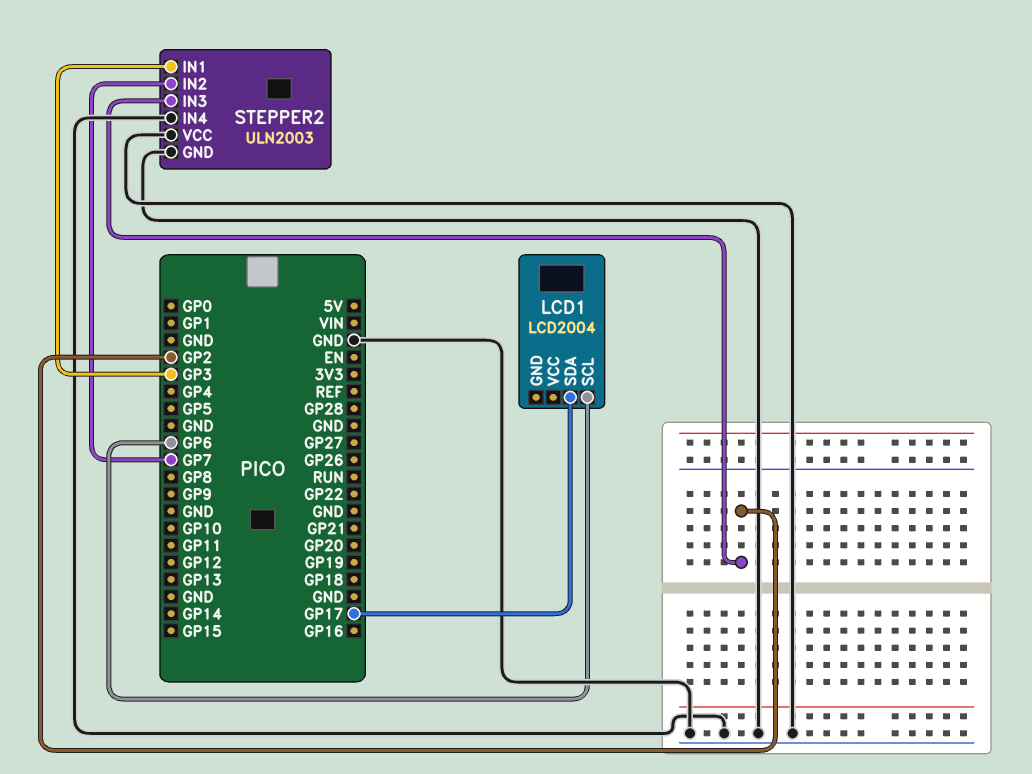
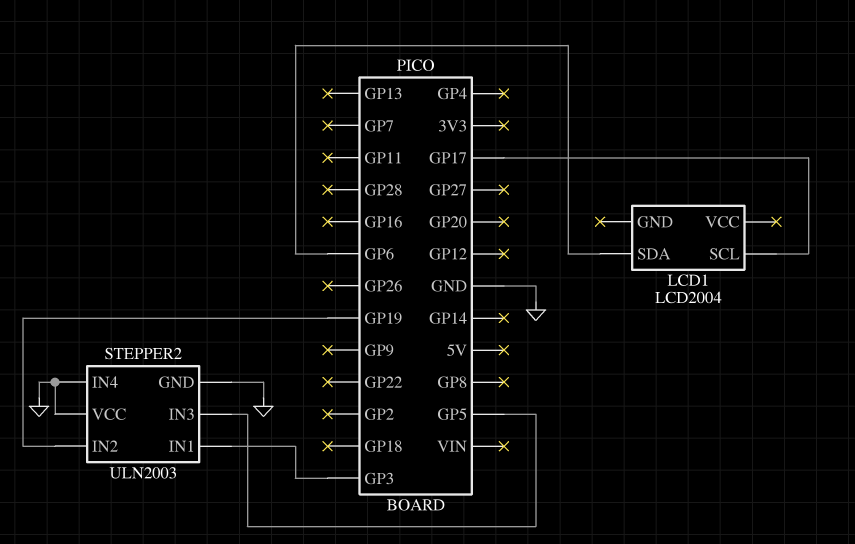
LCD1 pin SCL: GP6 -> GP17
LCD1 pin SDA: GP17 -> GP6
STEPPER2 pin IN2: GP7 -> GP19
STEPPER2 pin IN3: GP2 -> GP5

